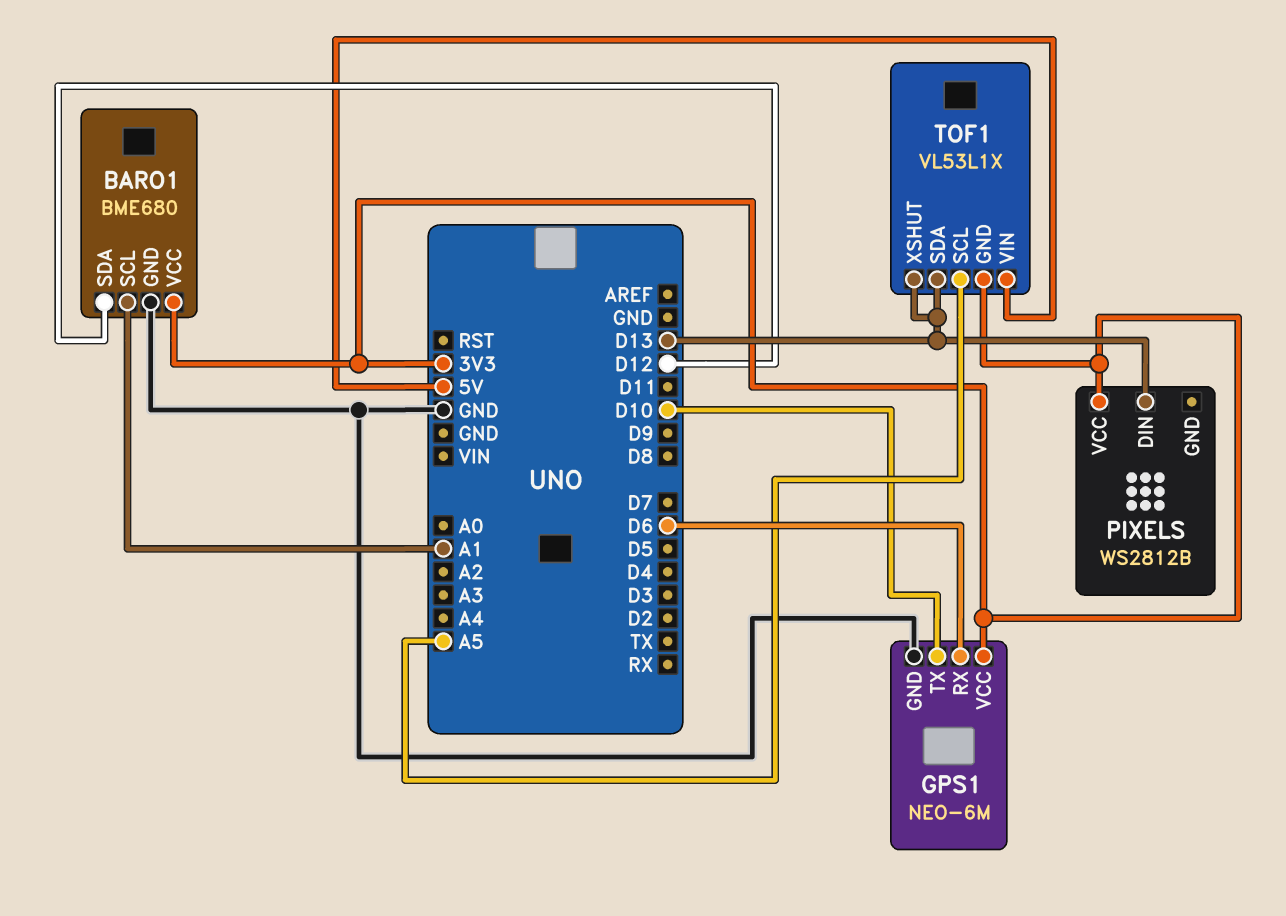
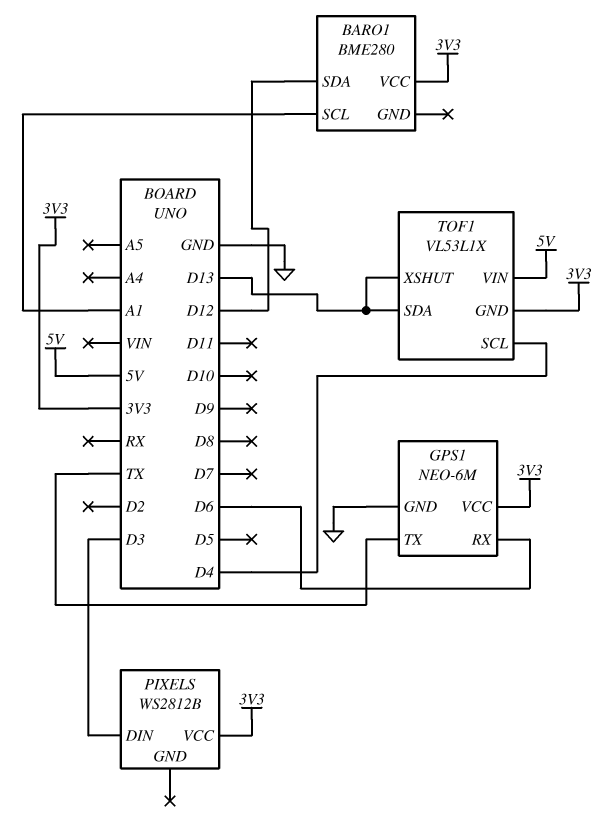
BARO1: BME680 -> BME280
BARO1 pin GND: GND -> none
GPS1 pin TX: D10 -> TX
PIXELS pin DIN: D13 -> D3
TOF1 pin SCL: A5 -> D4

